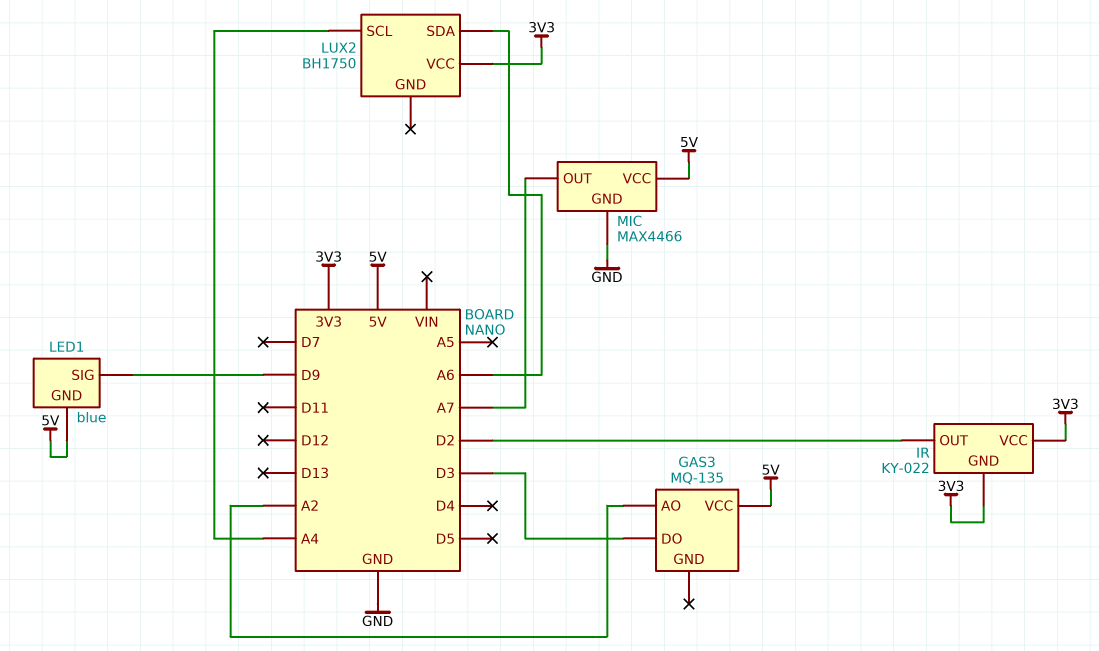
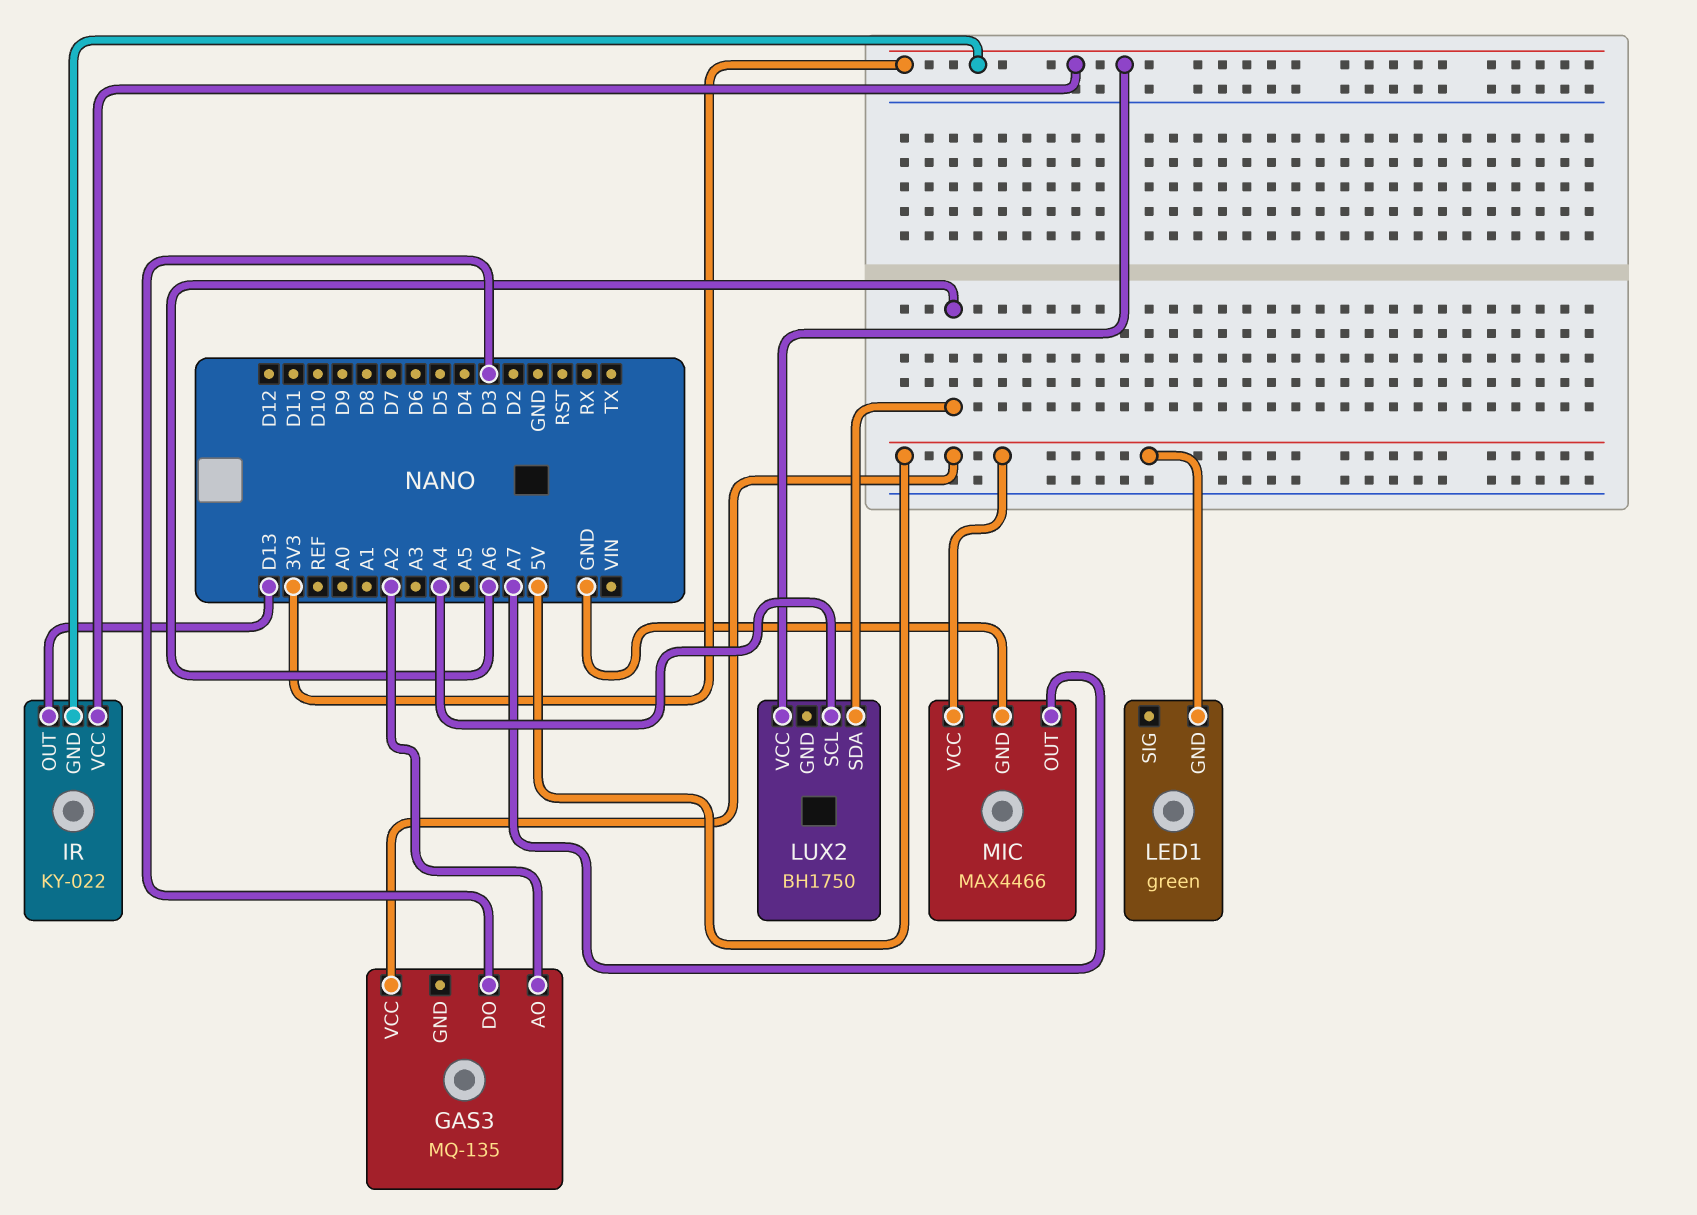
IR pin OUT: D2 -> D13
LED1: blue -> green
LED1 pin SIG: D9 -> none

